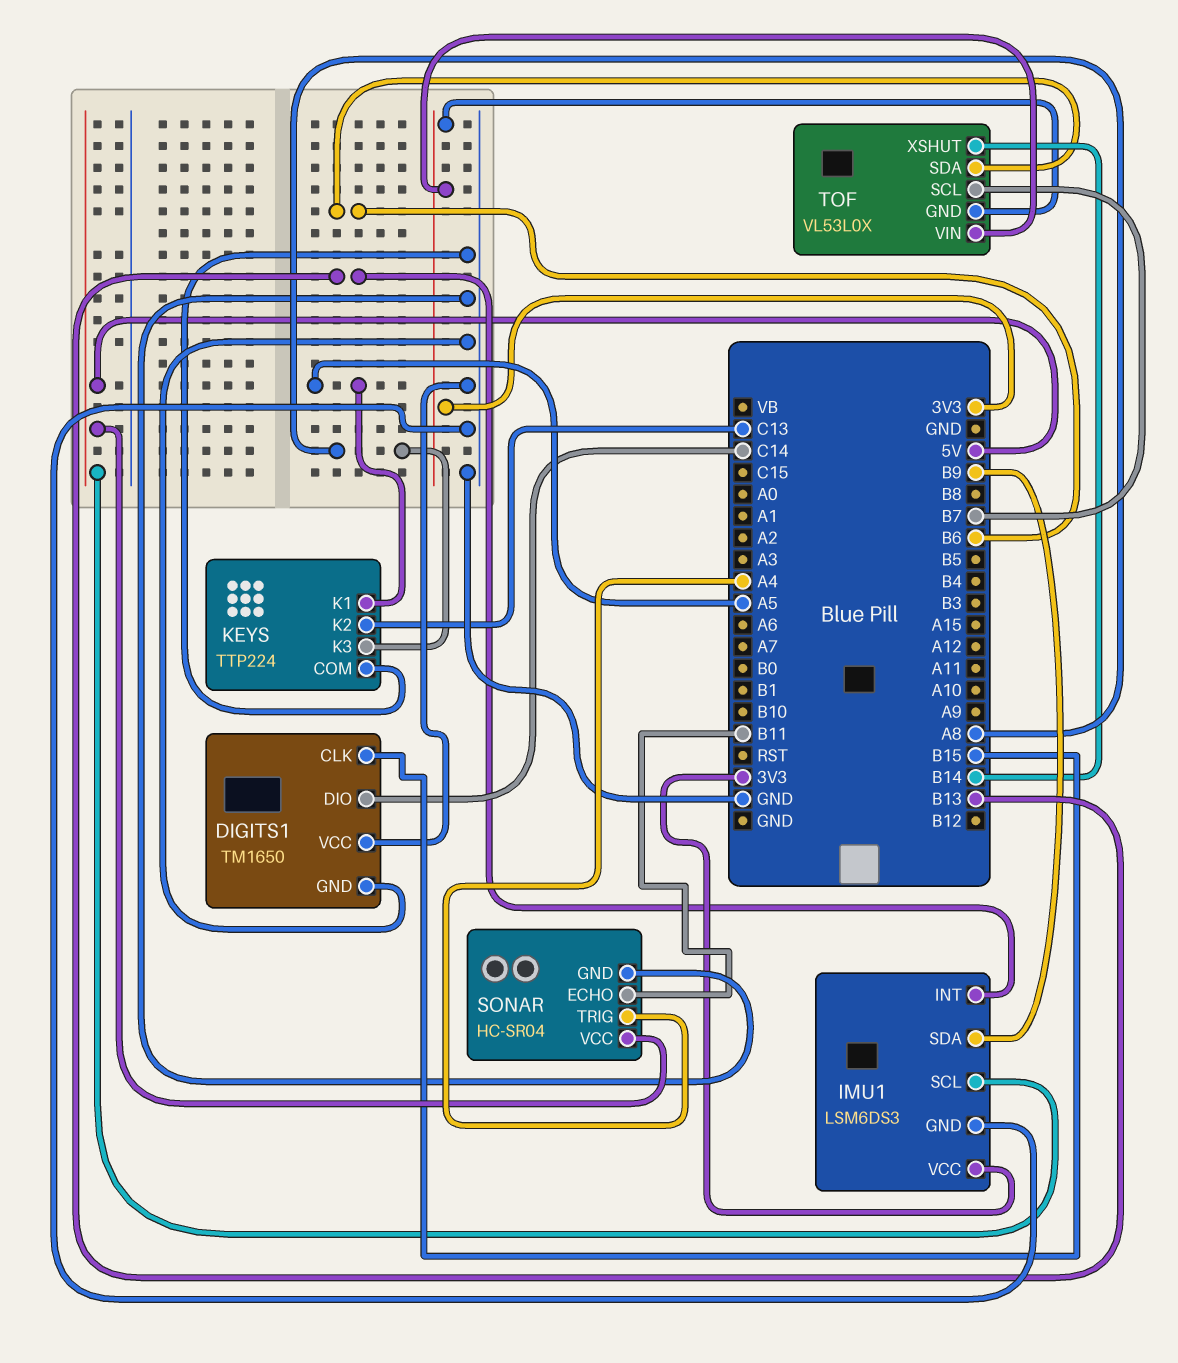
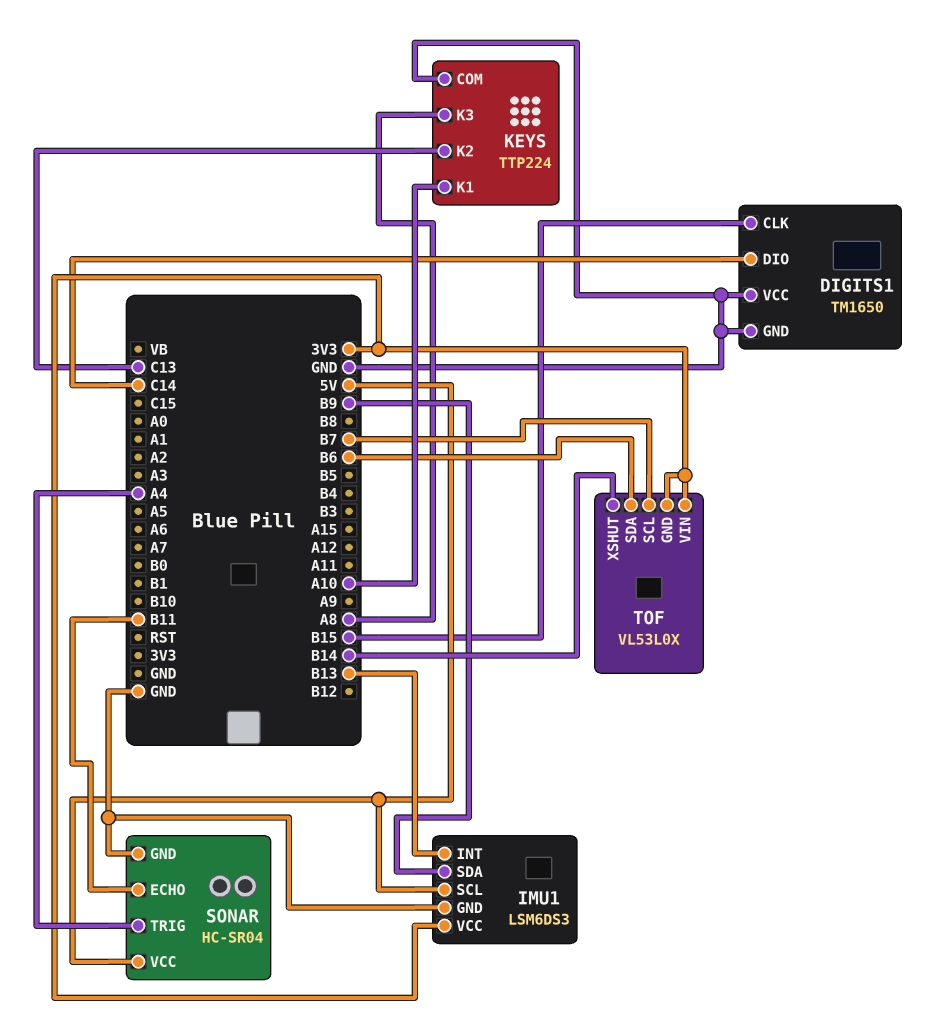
KEYS pin K1: A5 -> A10

